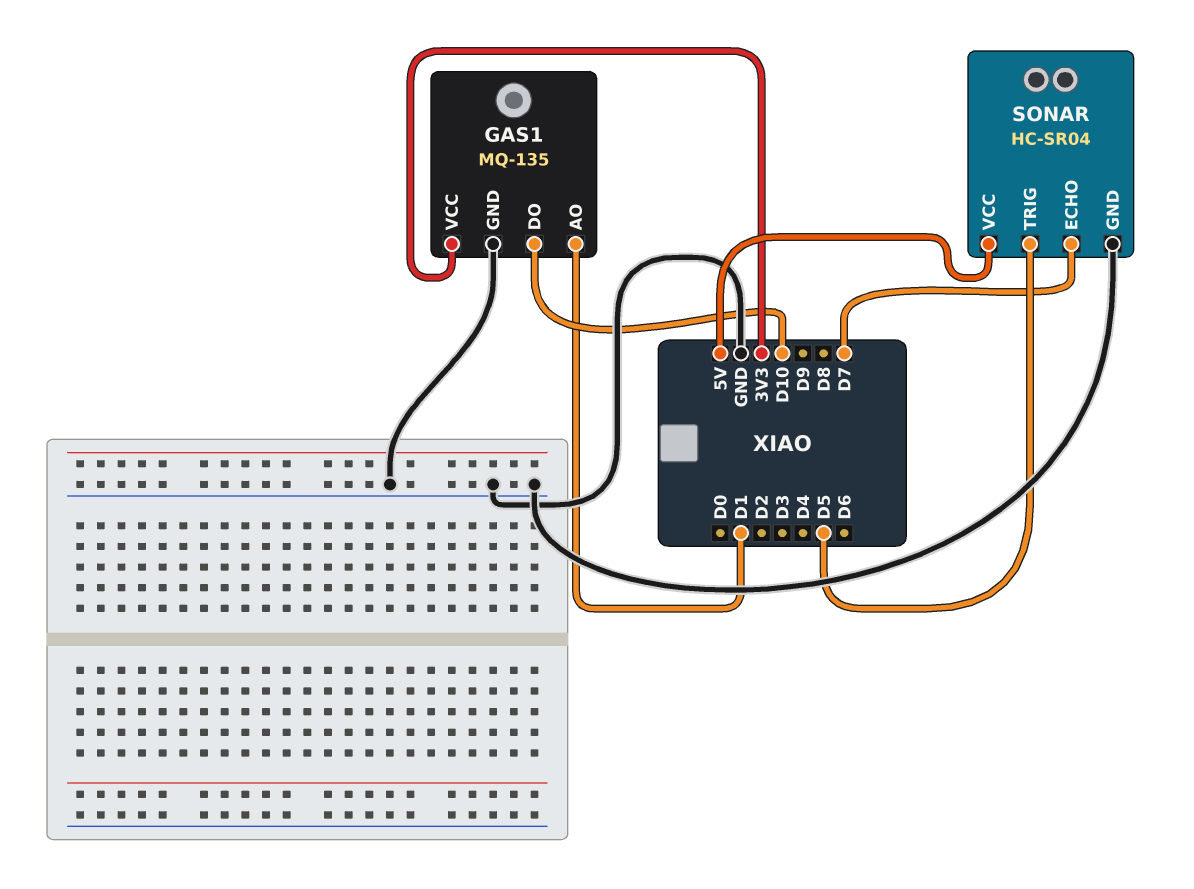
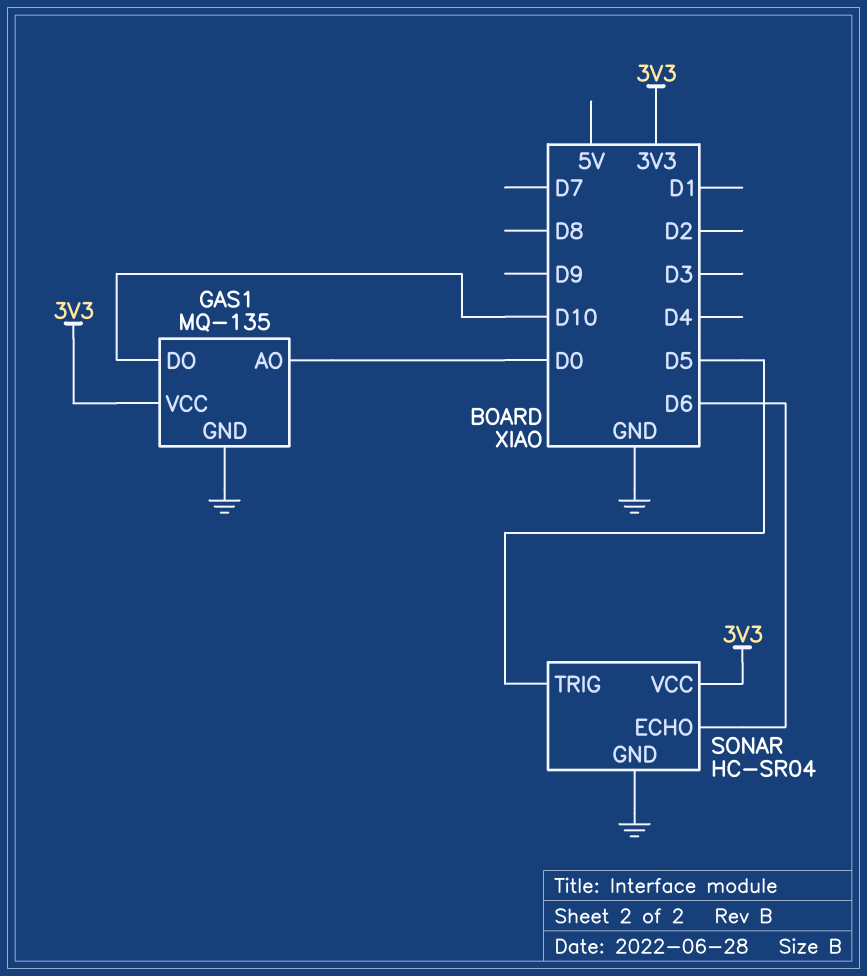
GAS1 pin AO: D1 -> D0
SONAR pin ECHO: D7 -> D6
SONAR pin VCC: 5V -> 3V3

